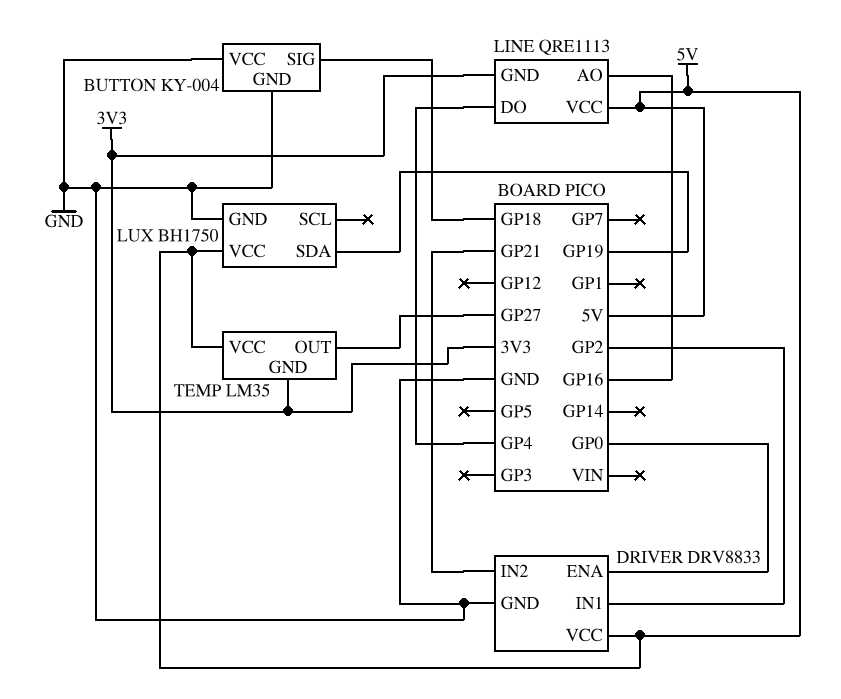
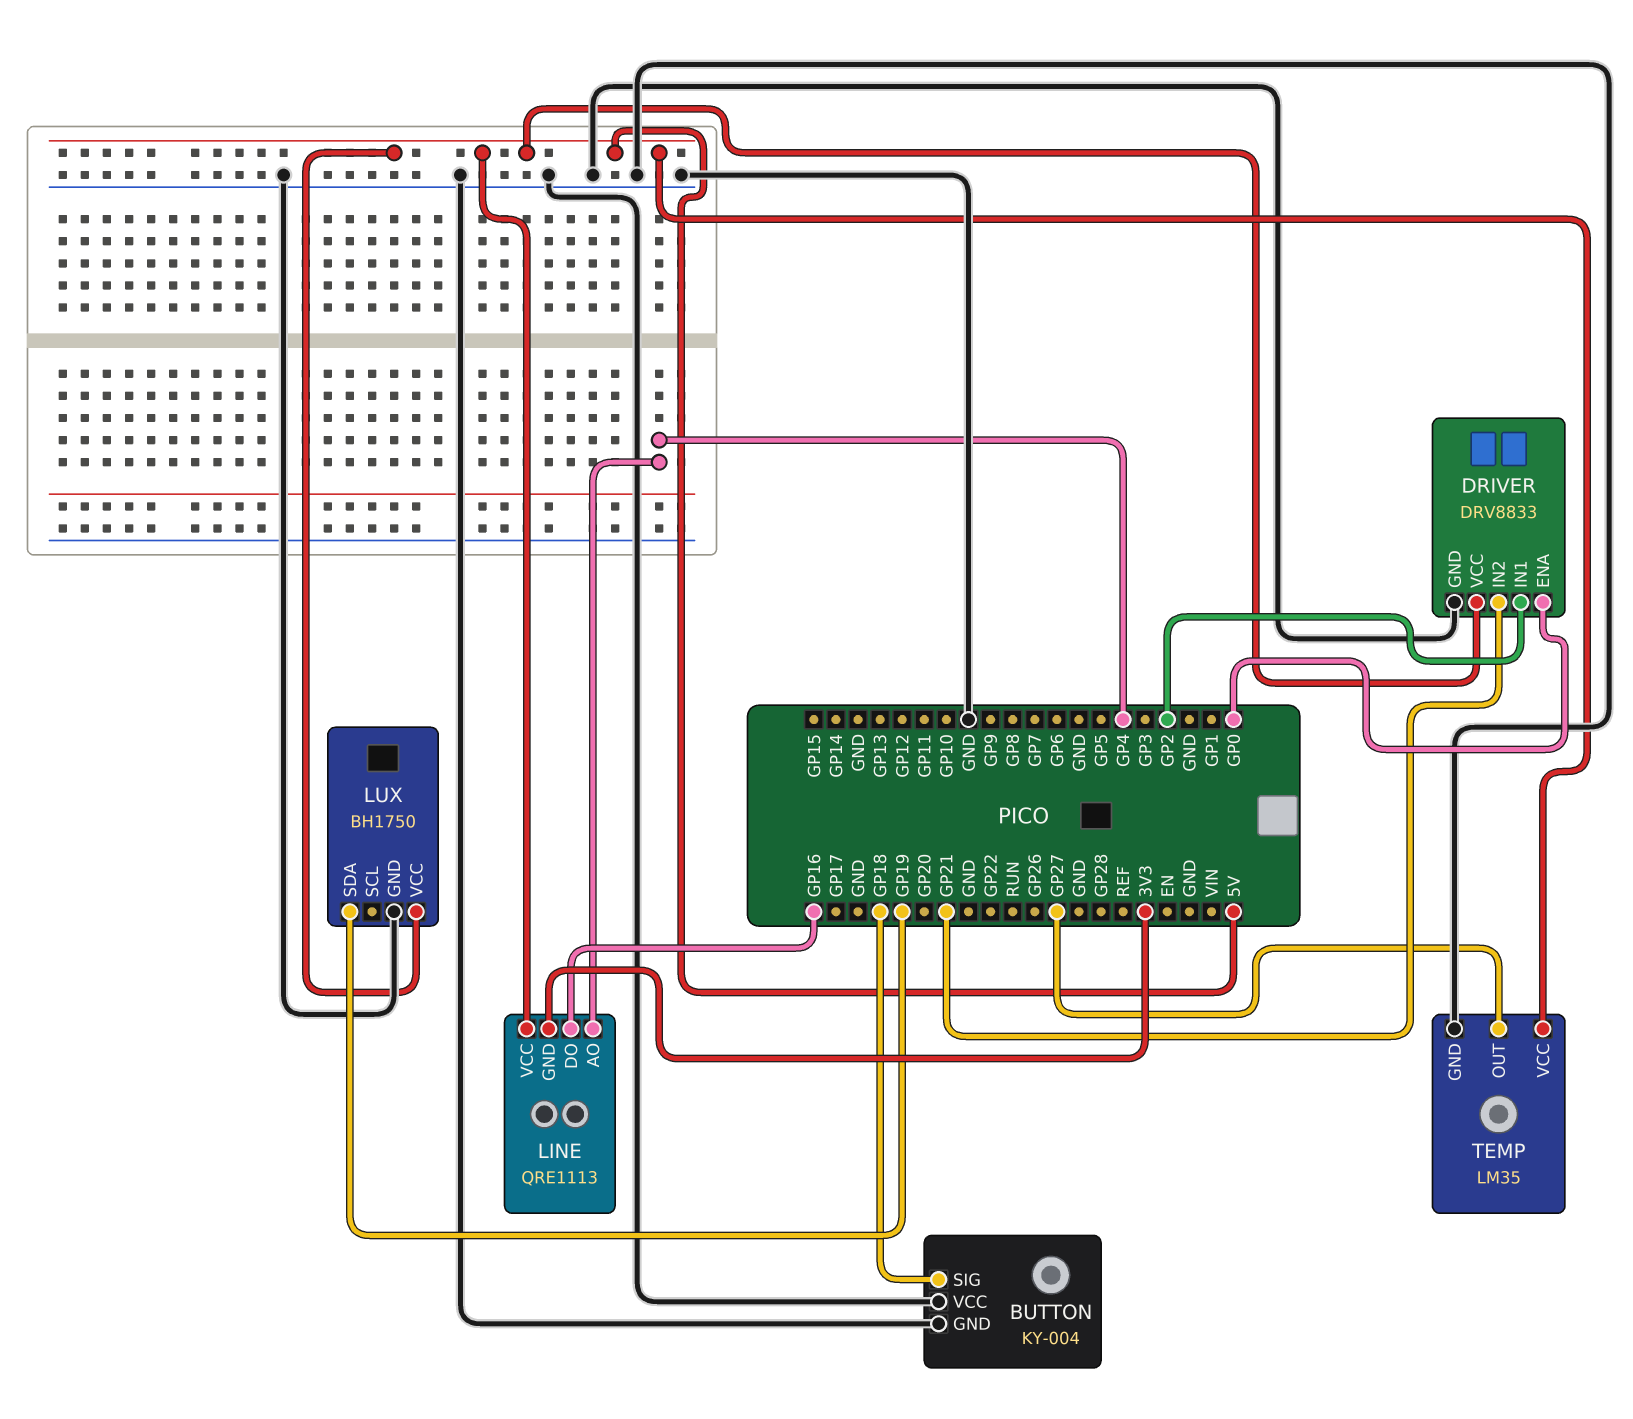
LINE pin AO: GP16 -> GP4
LINE pin DO: GP4 -> GP16
TEMP pin GND: 3V3 -> GND

